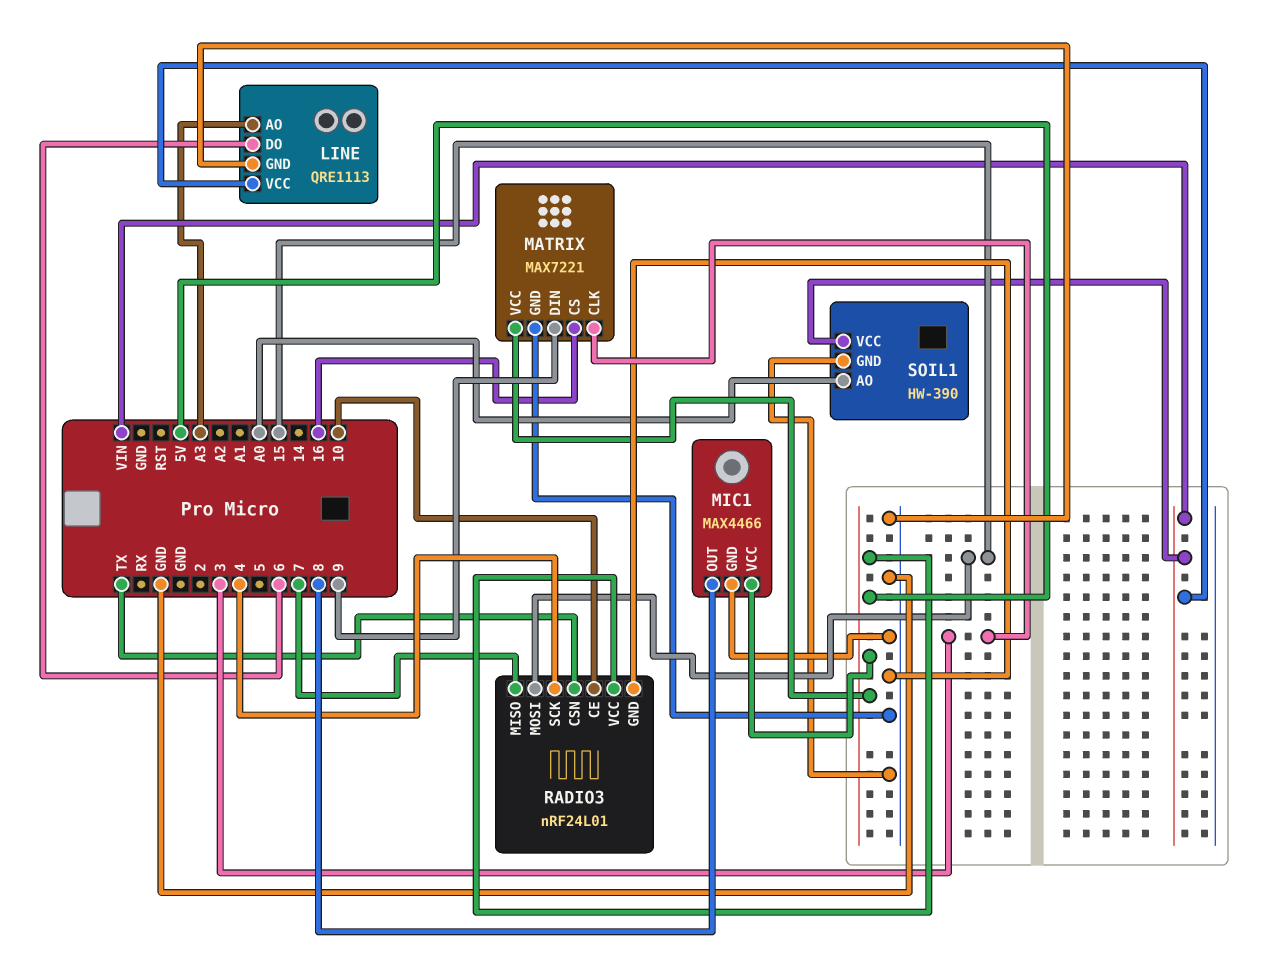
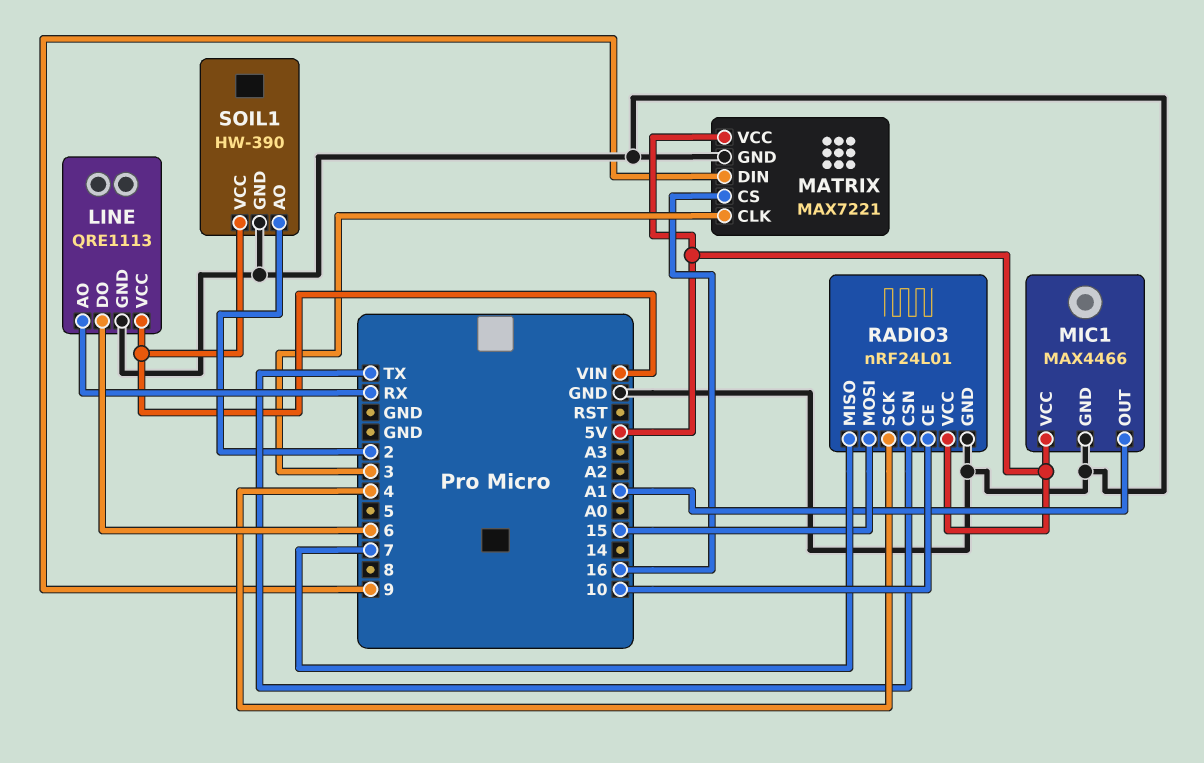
LINE pin AO: A3 -> RX
MIC1 pin OUT: 8 -> A1
SOIL1 pin AO: A0 -> 2

